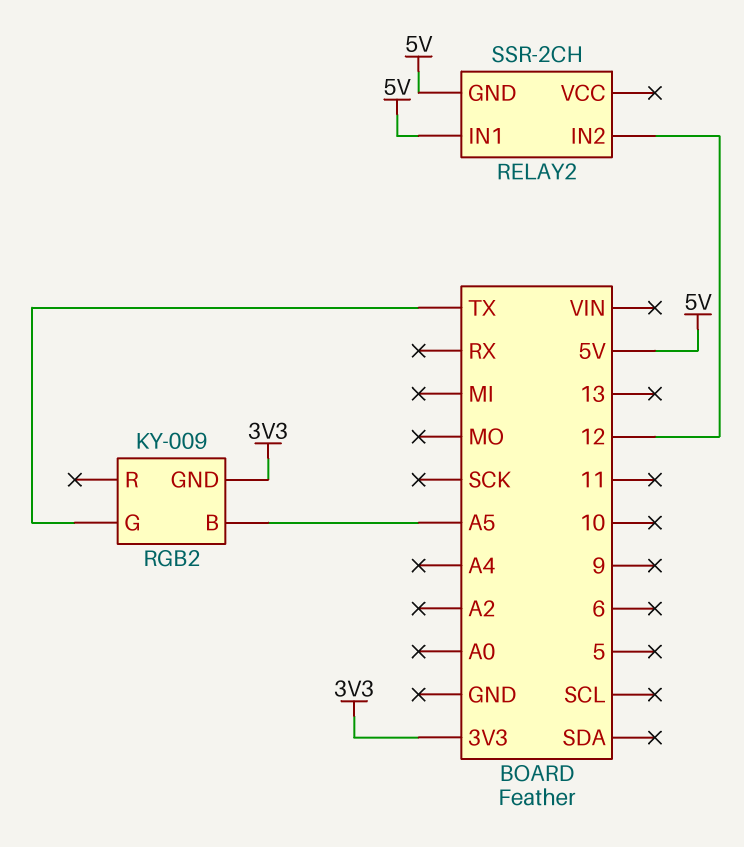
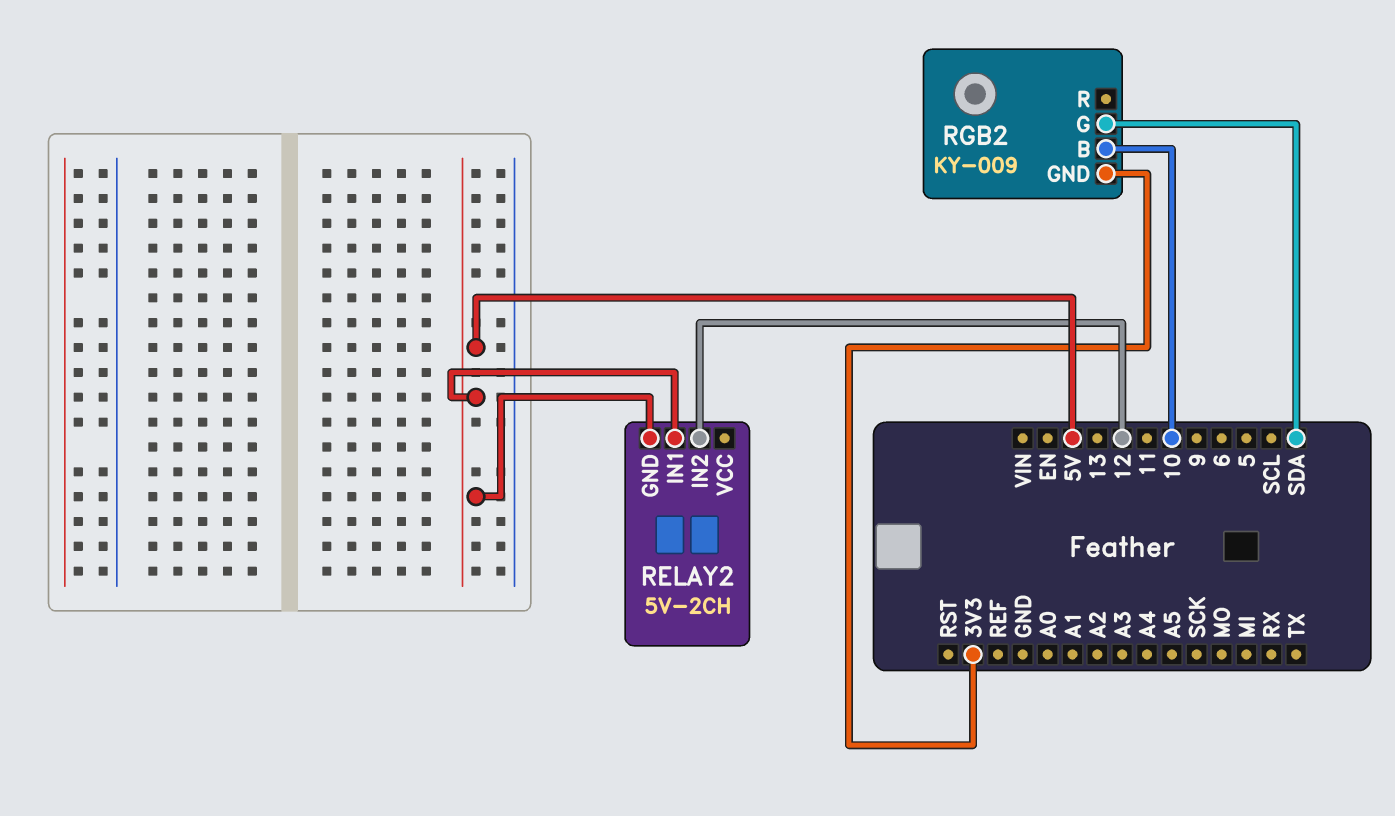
RELAY2: SSR-2CH -> 5V-2CH
RGB2 pin B: A5 -> 10
RGB2 pin G: TX -> SDA

